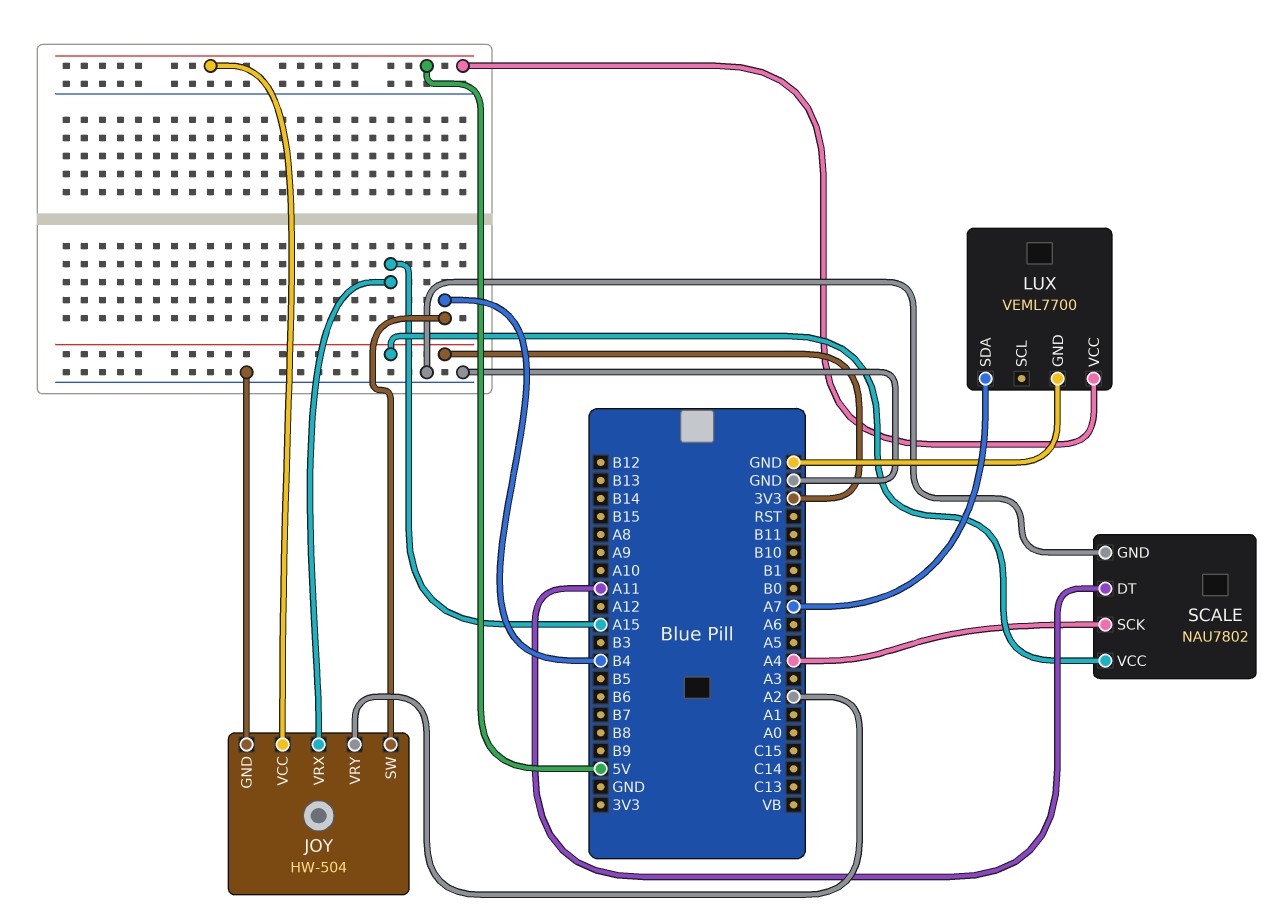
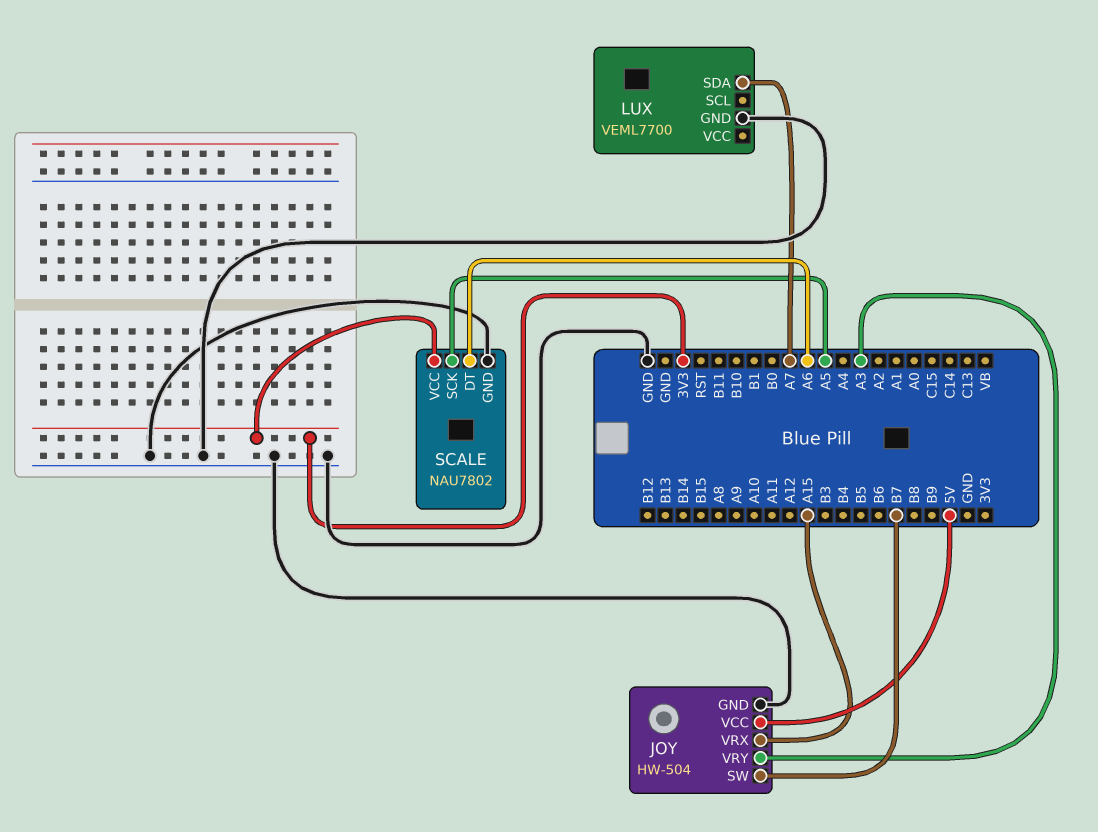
JOY pin SW: B4 -> B7
JOY pin VRY: A2 -> A3
LUX pin VCC: 5V -> none
SCALE pin DT: A11 -> A6
SCALE pin SCK: A4 -> A5

